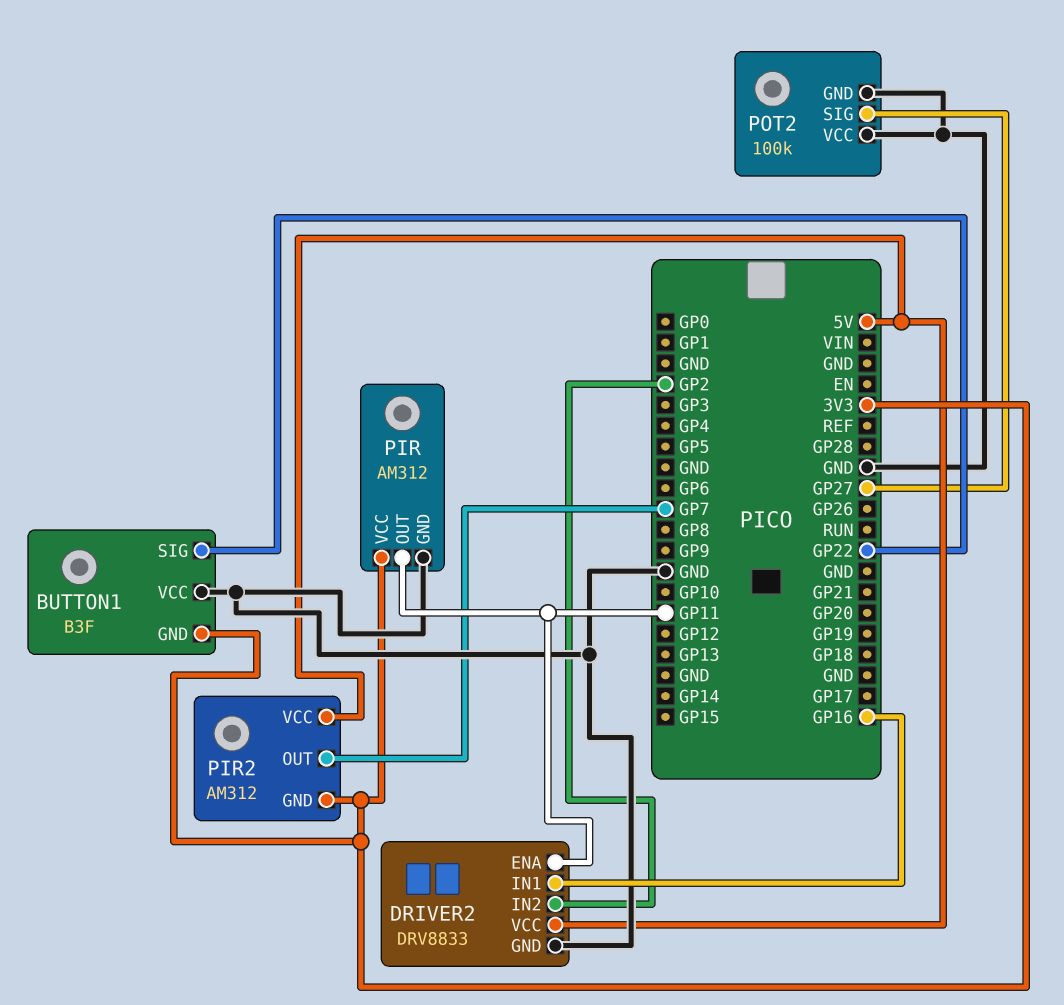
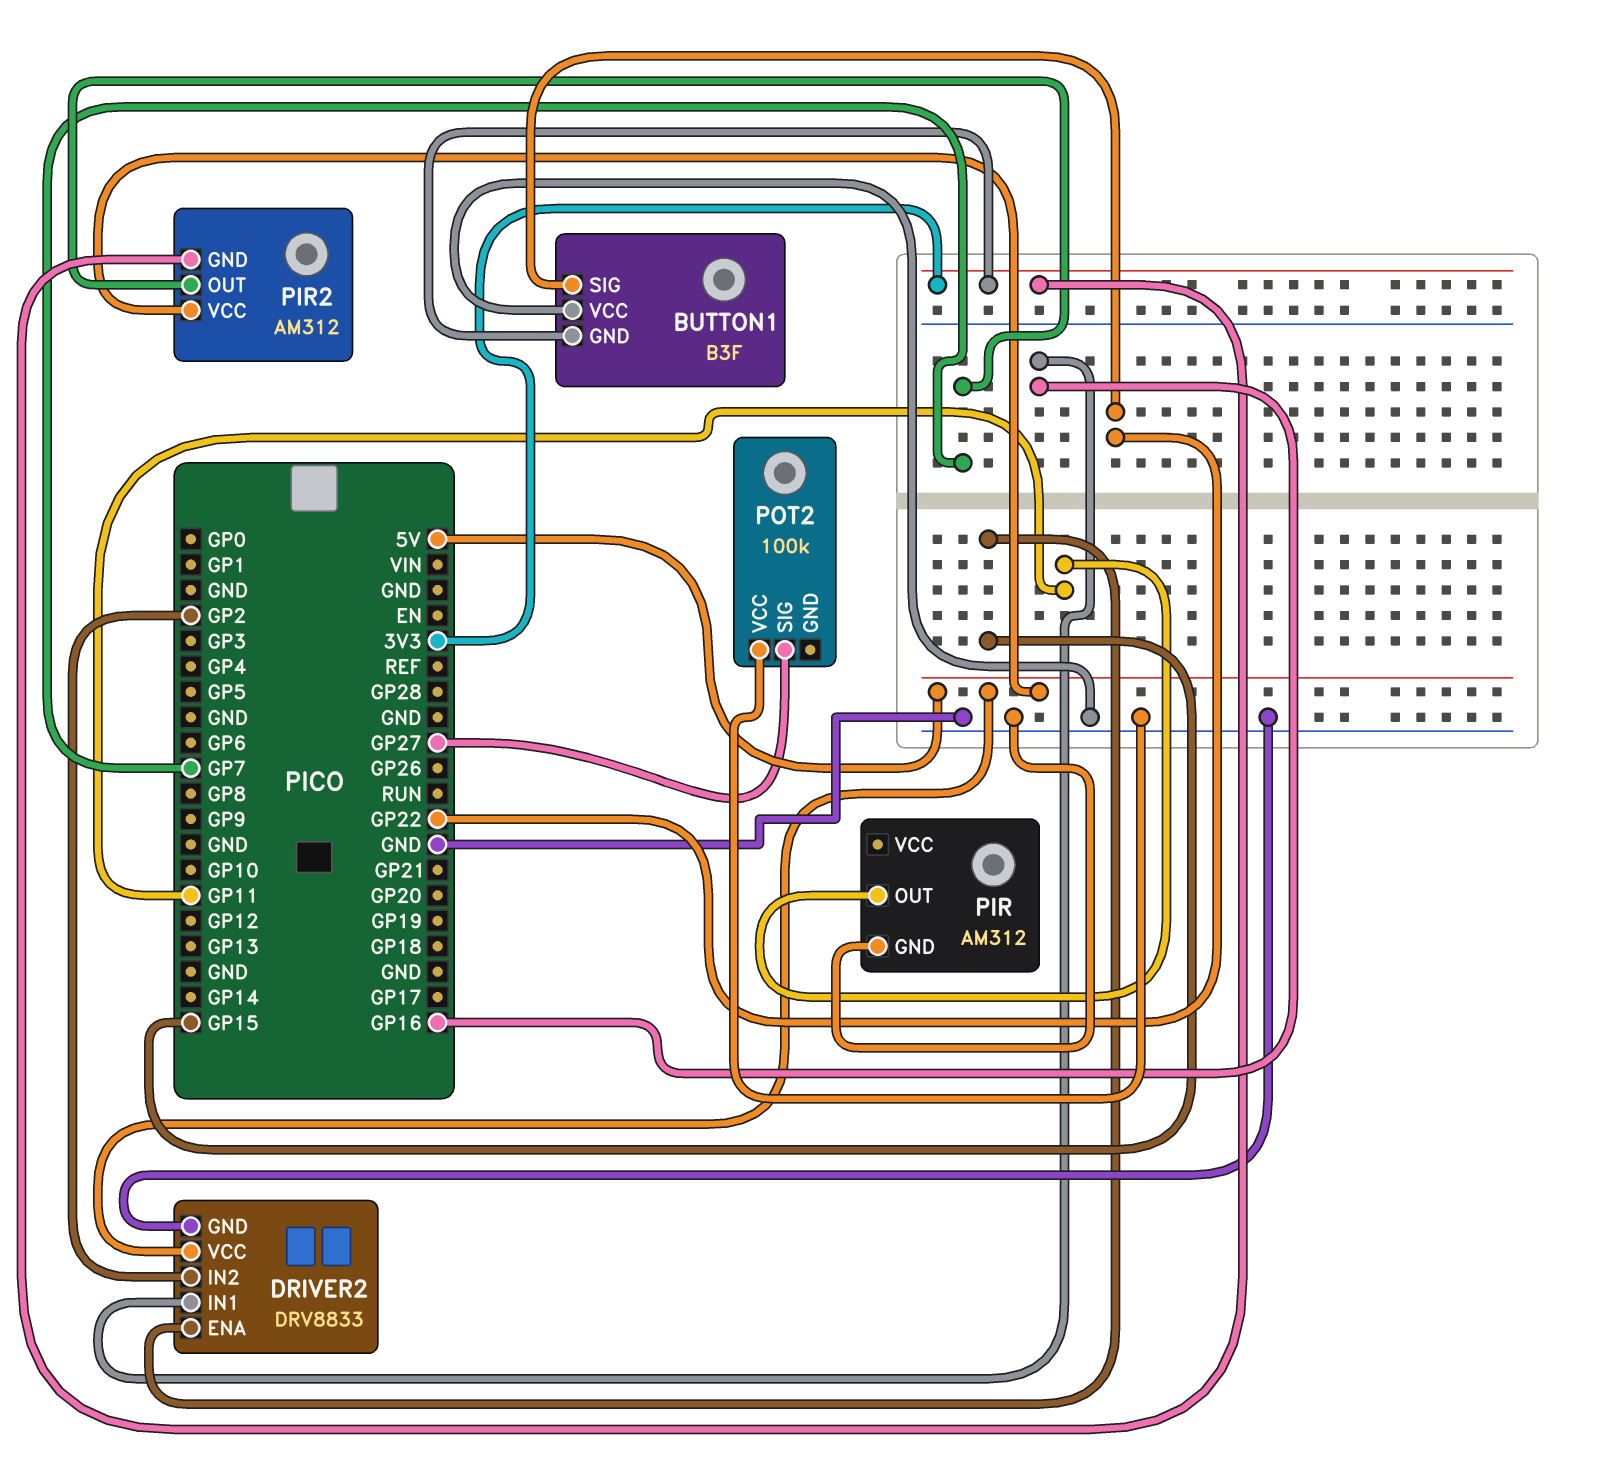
DRIVER2 pin ENA: GP11 -> GP15
PIR pin VCC: 3V3 -> none
POT2 pin GND: GND -> none

